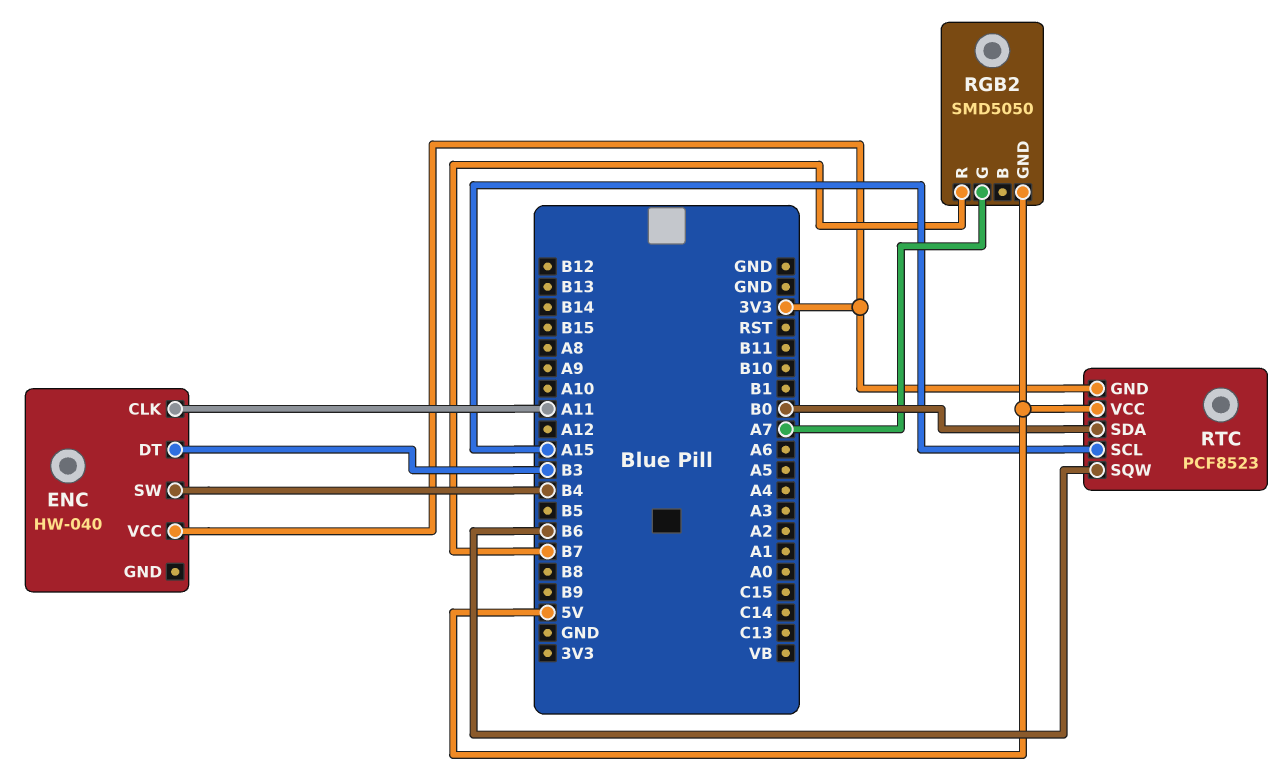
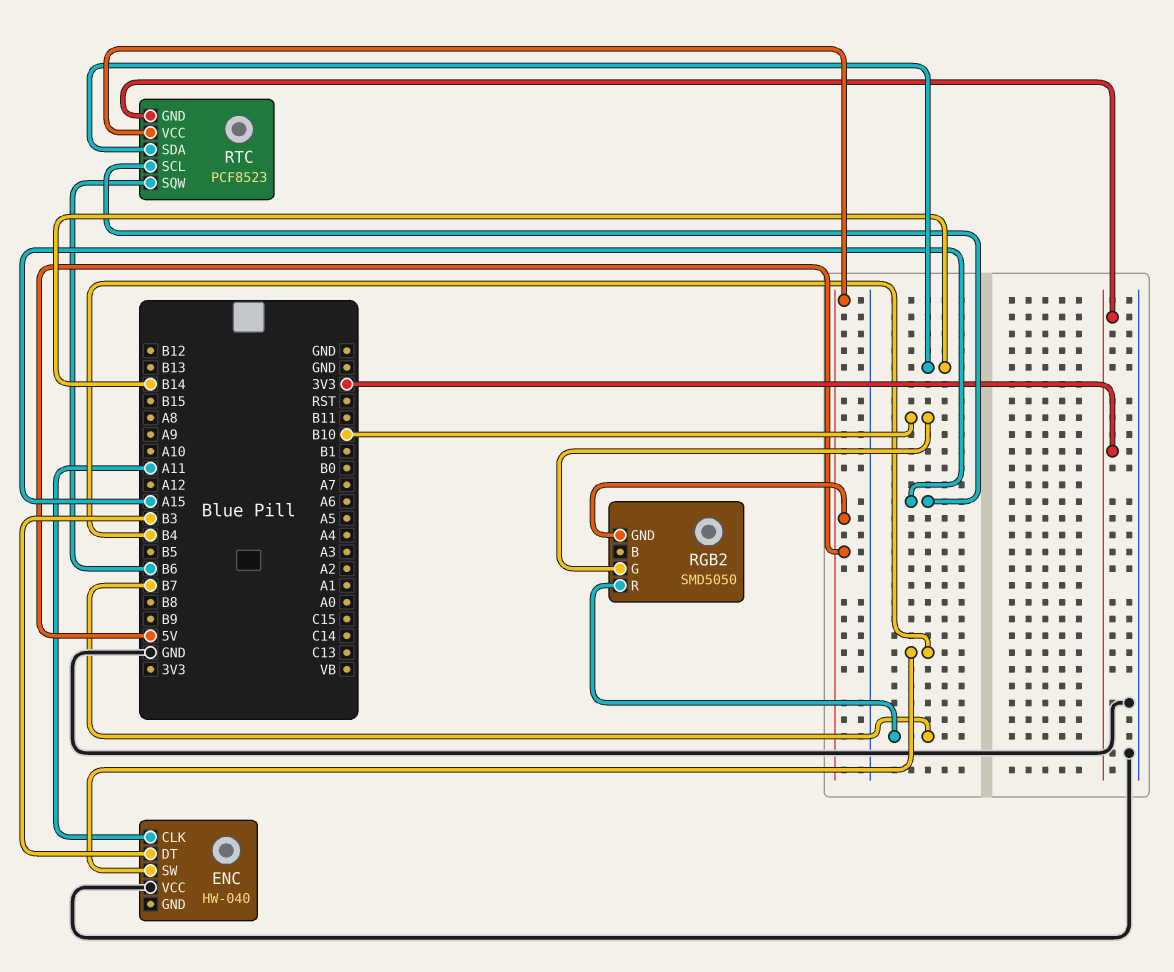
ENC pin VCC: 3V3 -> GND
RGB2 pin G: A7 -> B10
RTC pin SDA: B0 -> B14

